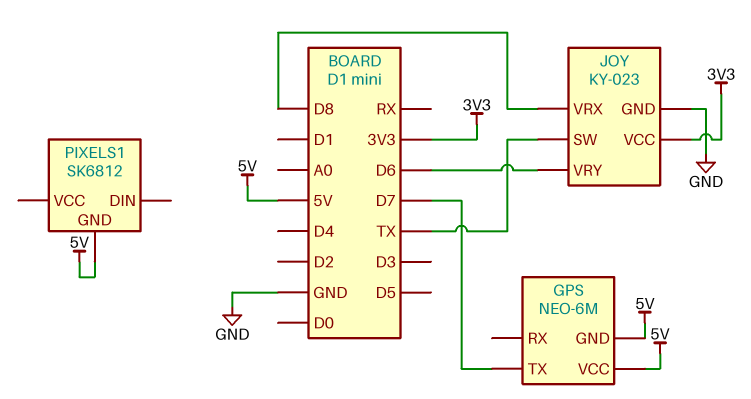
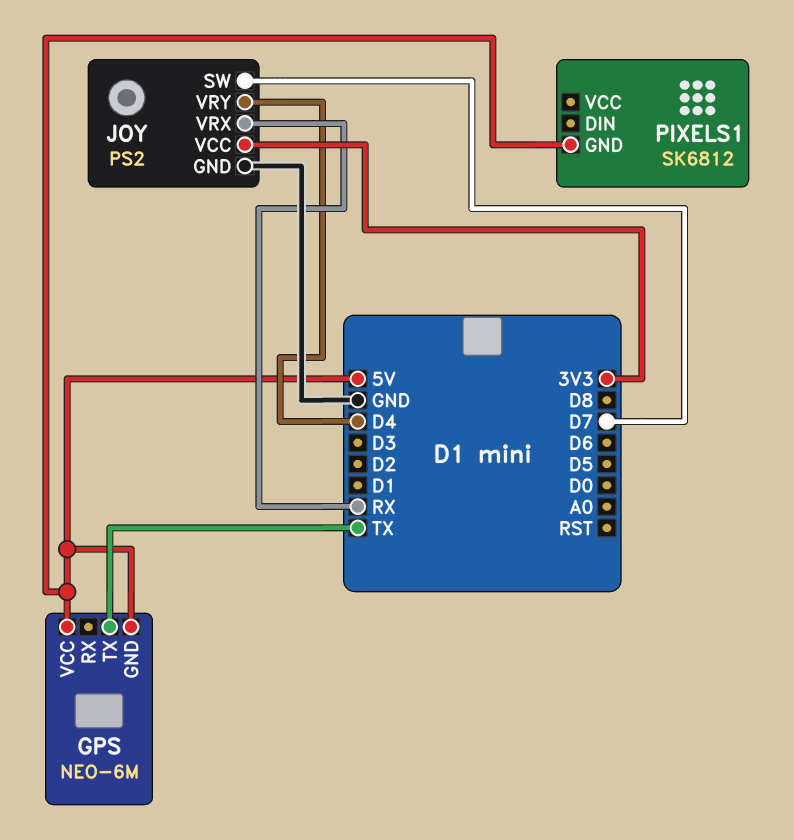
GPS pin TX: D7 -> TX
JOY: KY-023 -> PS2
JOY pin SW: TX -> D7
JOY pin VRX: D8 -> RX
JOY pin VRY: D6 -> D4

